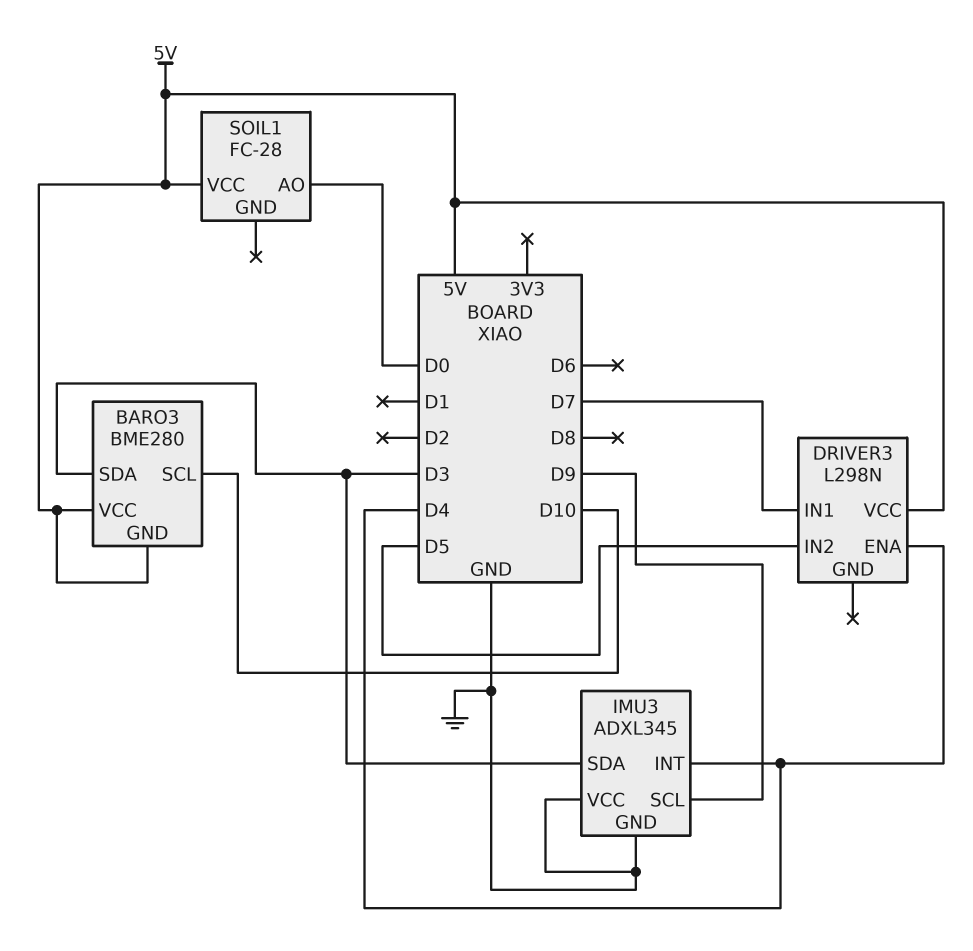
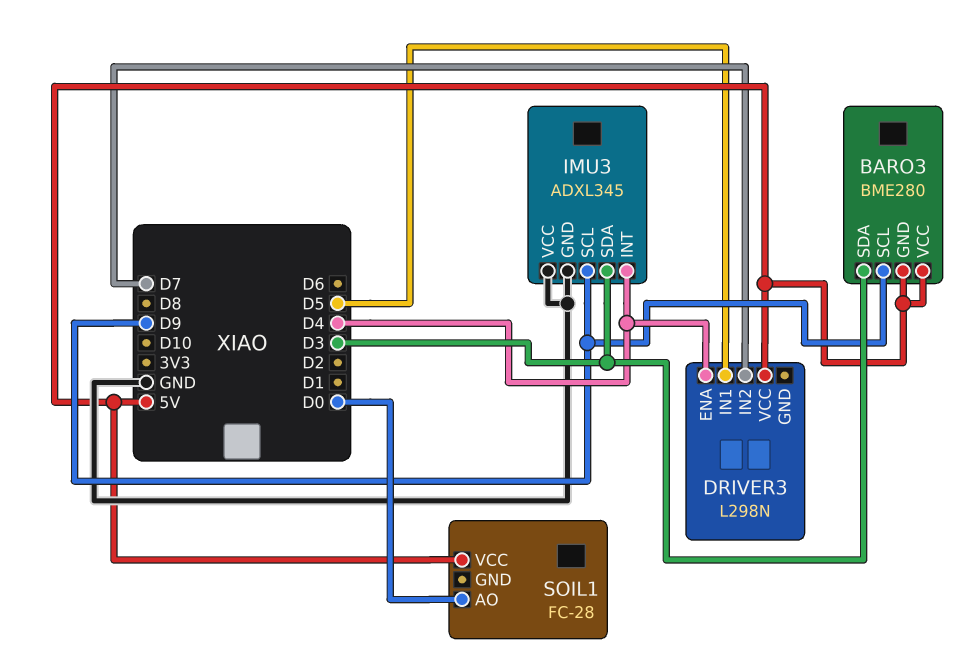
BARO3 pin SCL: D10 -> D9
DRIVER3 pin IN1: D7 -> D5
DRIVER3 pin IN2: D5 -> D7

